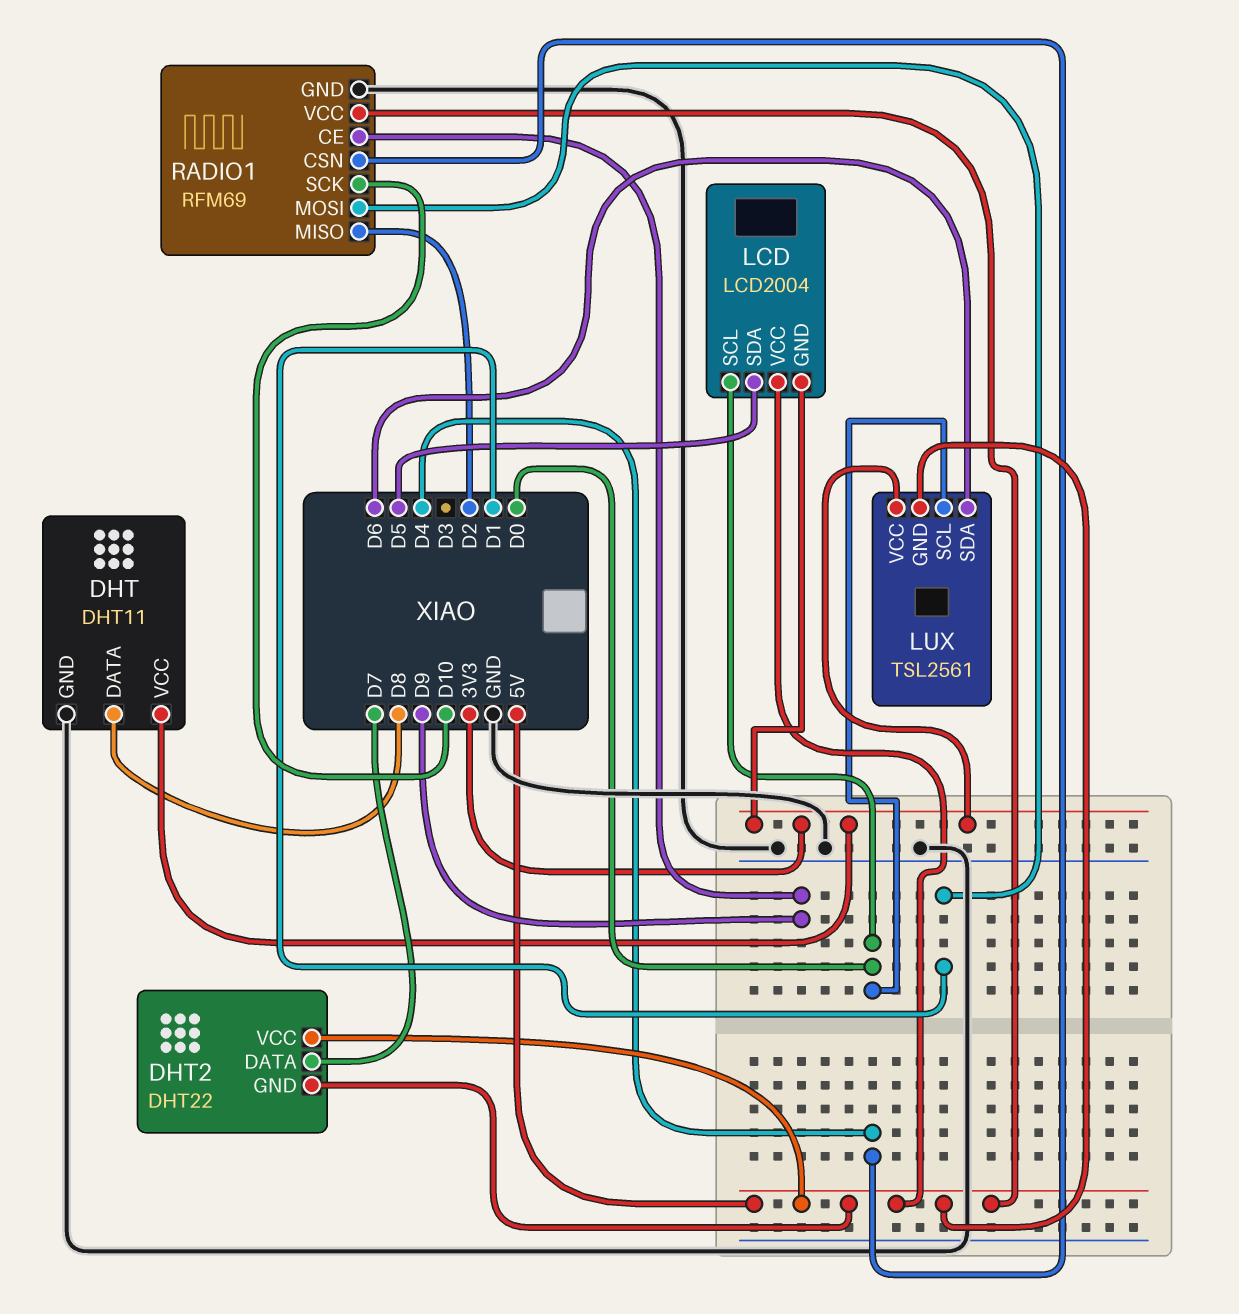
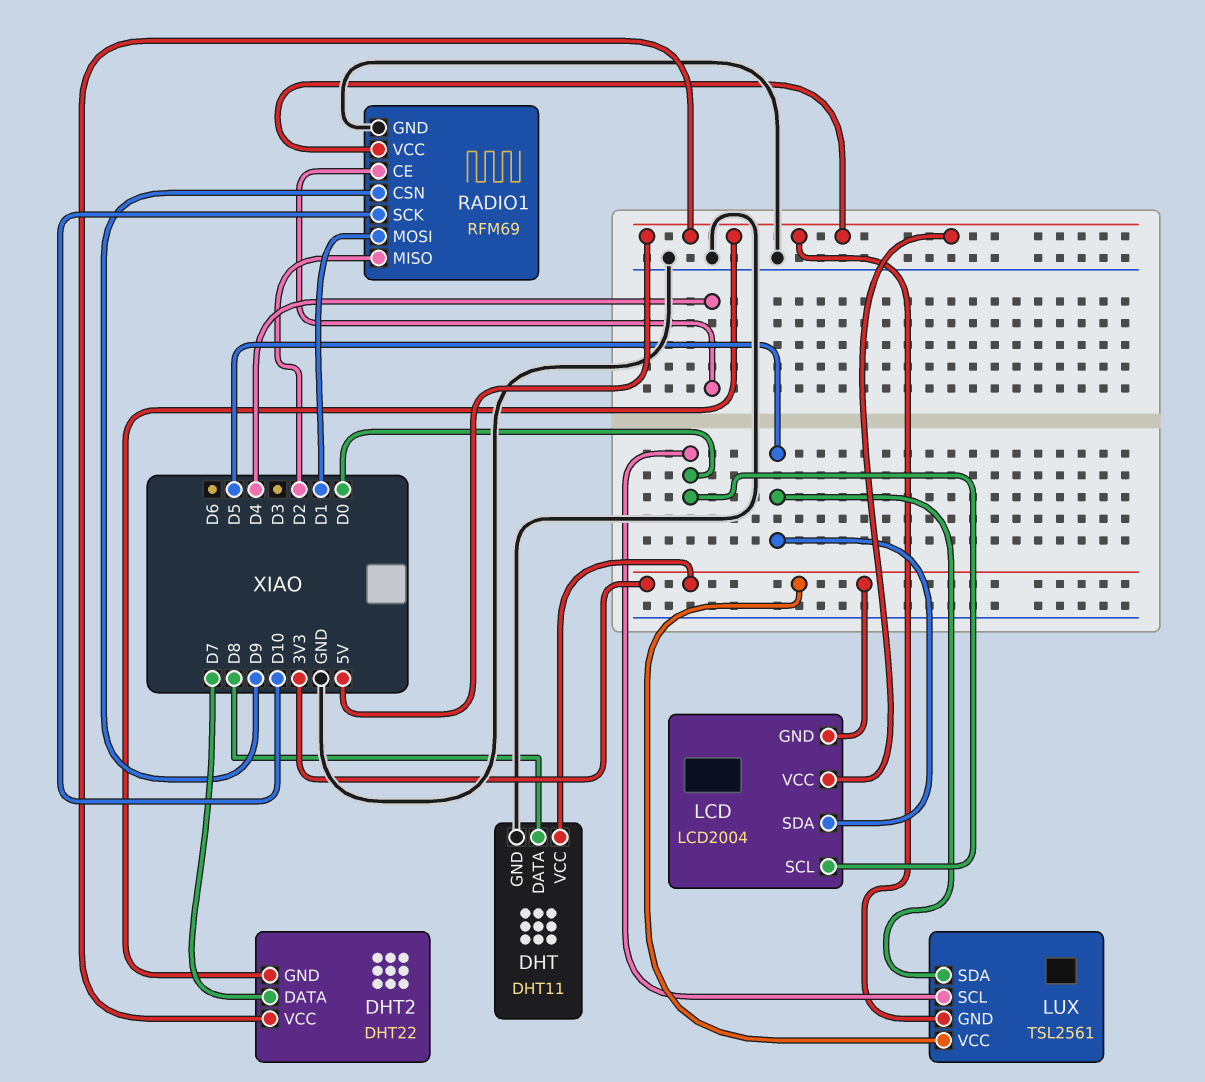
LUX pin SDA: D6 -> D5
RADIO1 pin CE: D9 -> D4
RADIO1 pin CSN: D4 -> D9

